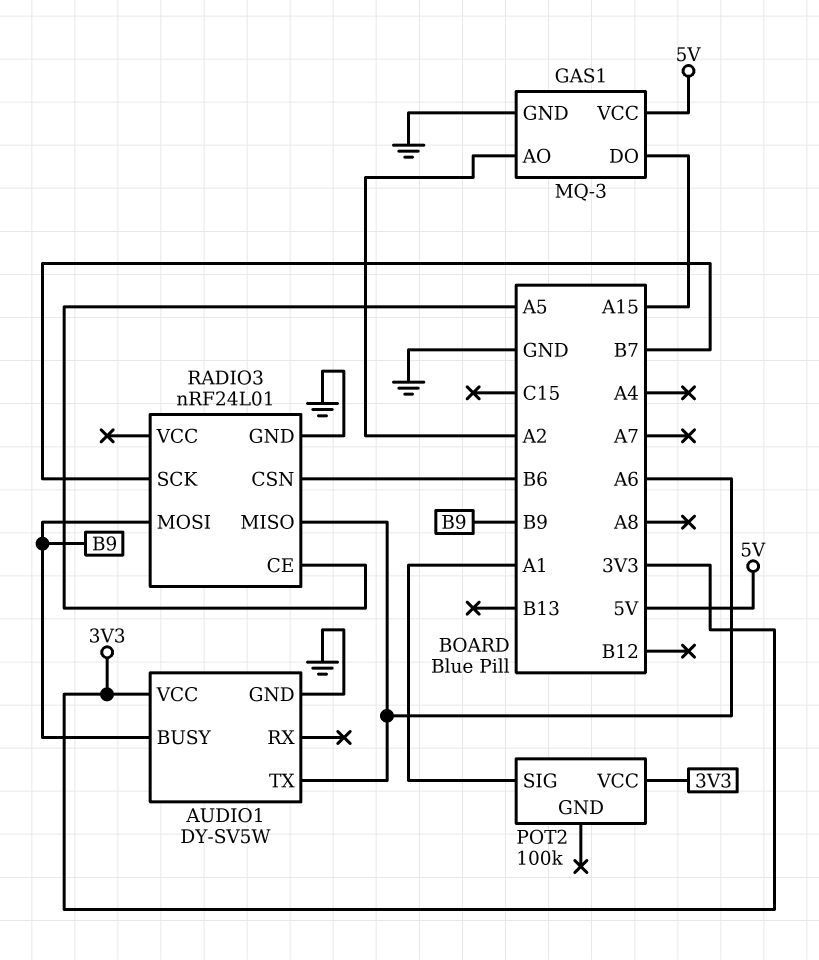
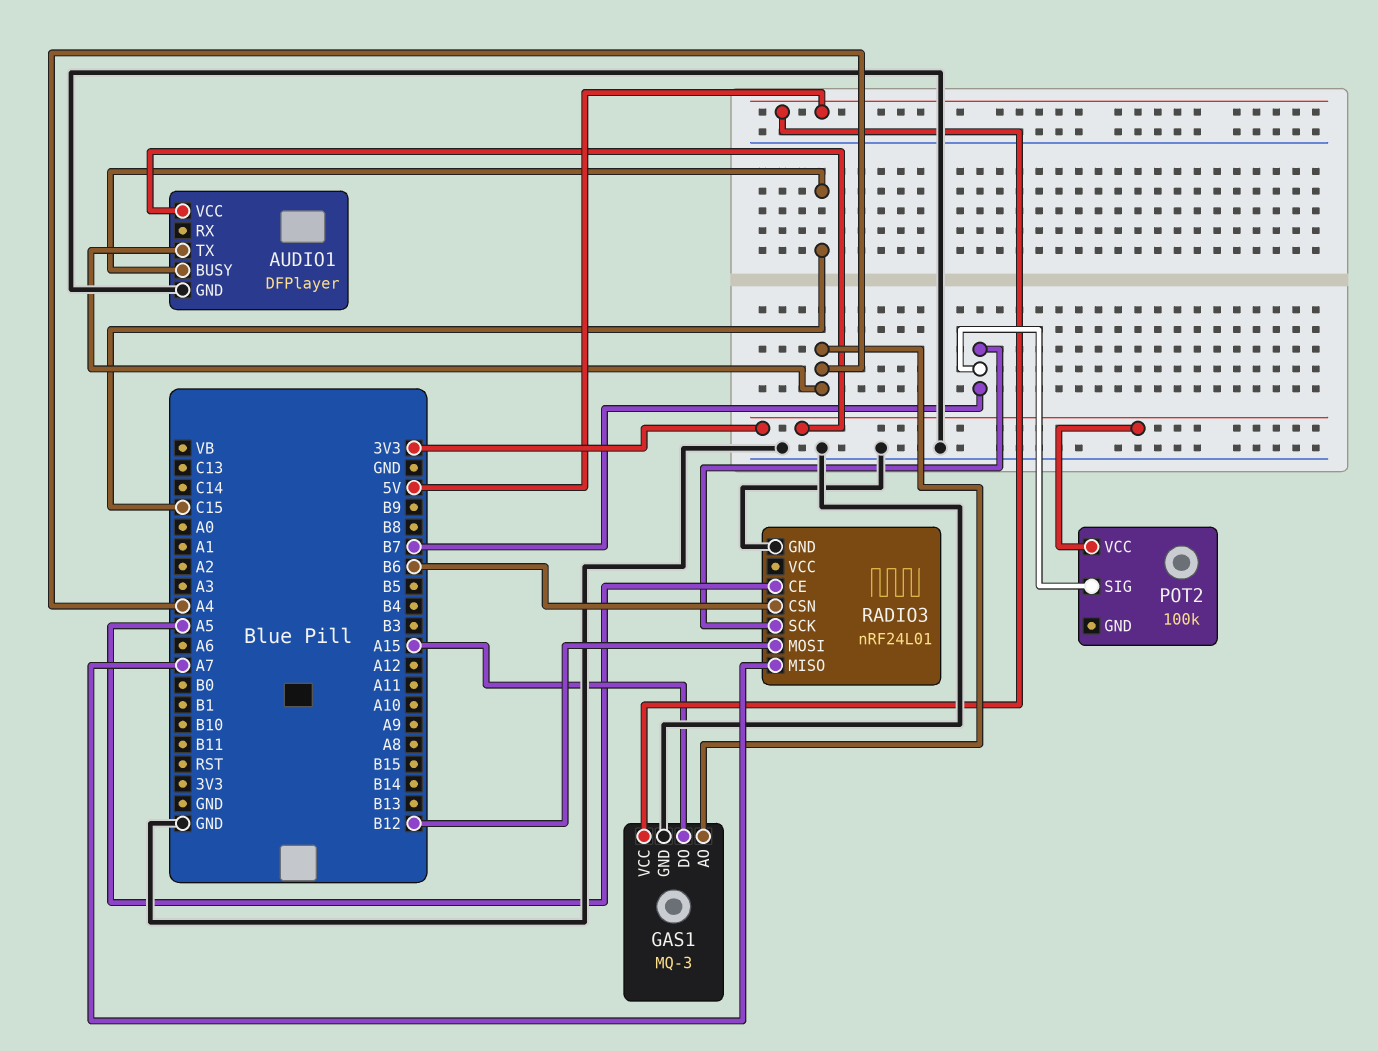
AUDIO1: DY-SV5W -> DFPlayer
AUDIO1 pin BUSY: B9 -> C15
AUDIO1 pin TX: A6 -> A4
GAS1 pin AO: A2 -> A4
POT2 pin SIG: A1 -> B7
RADIO3 pin MISO: A6 -> A7
RADIO3 pin MOSI: B9 -> B12

